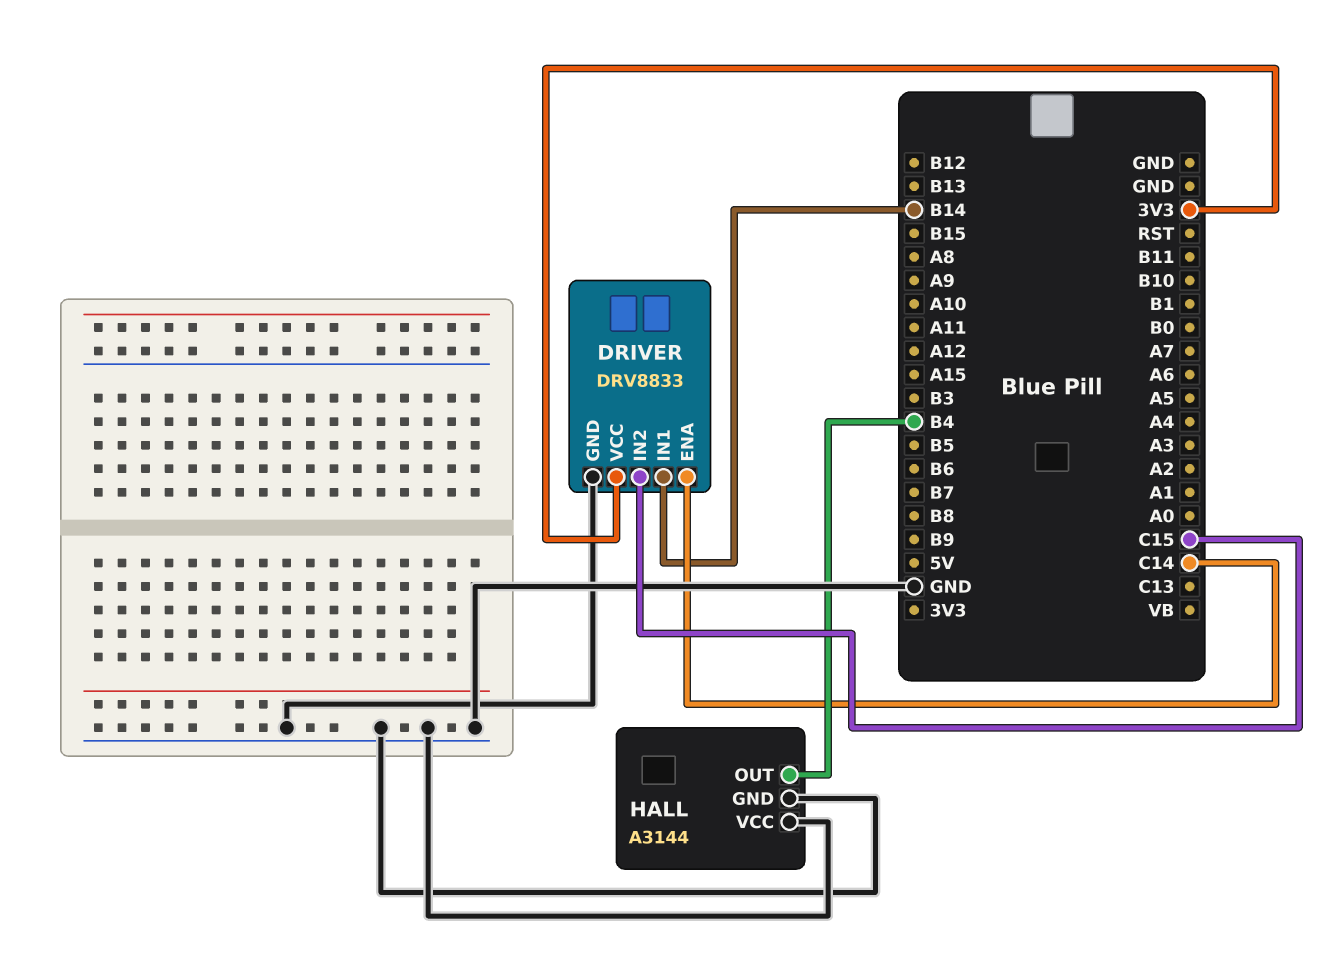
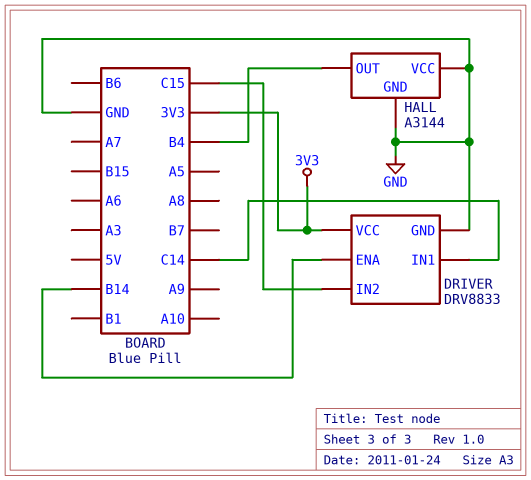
DRIVER pin ENA: C14 -> B14
DRIVER pin IN1: B14 -> C14

